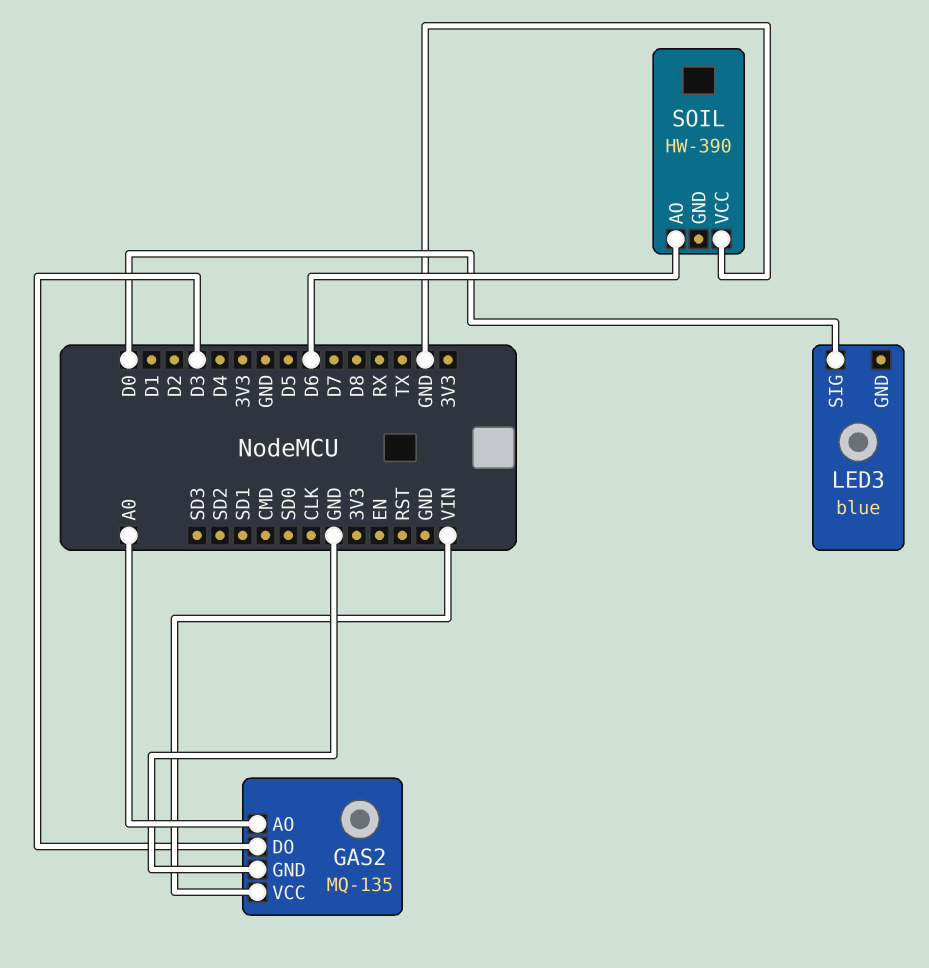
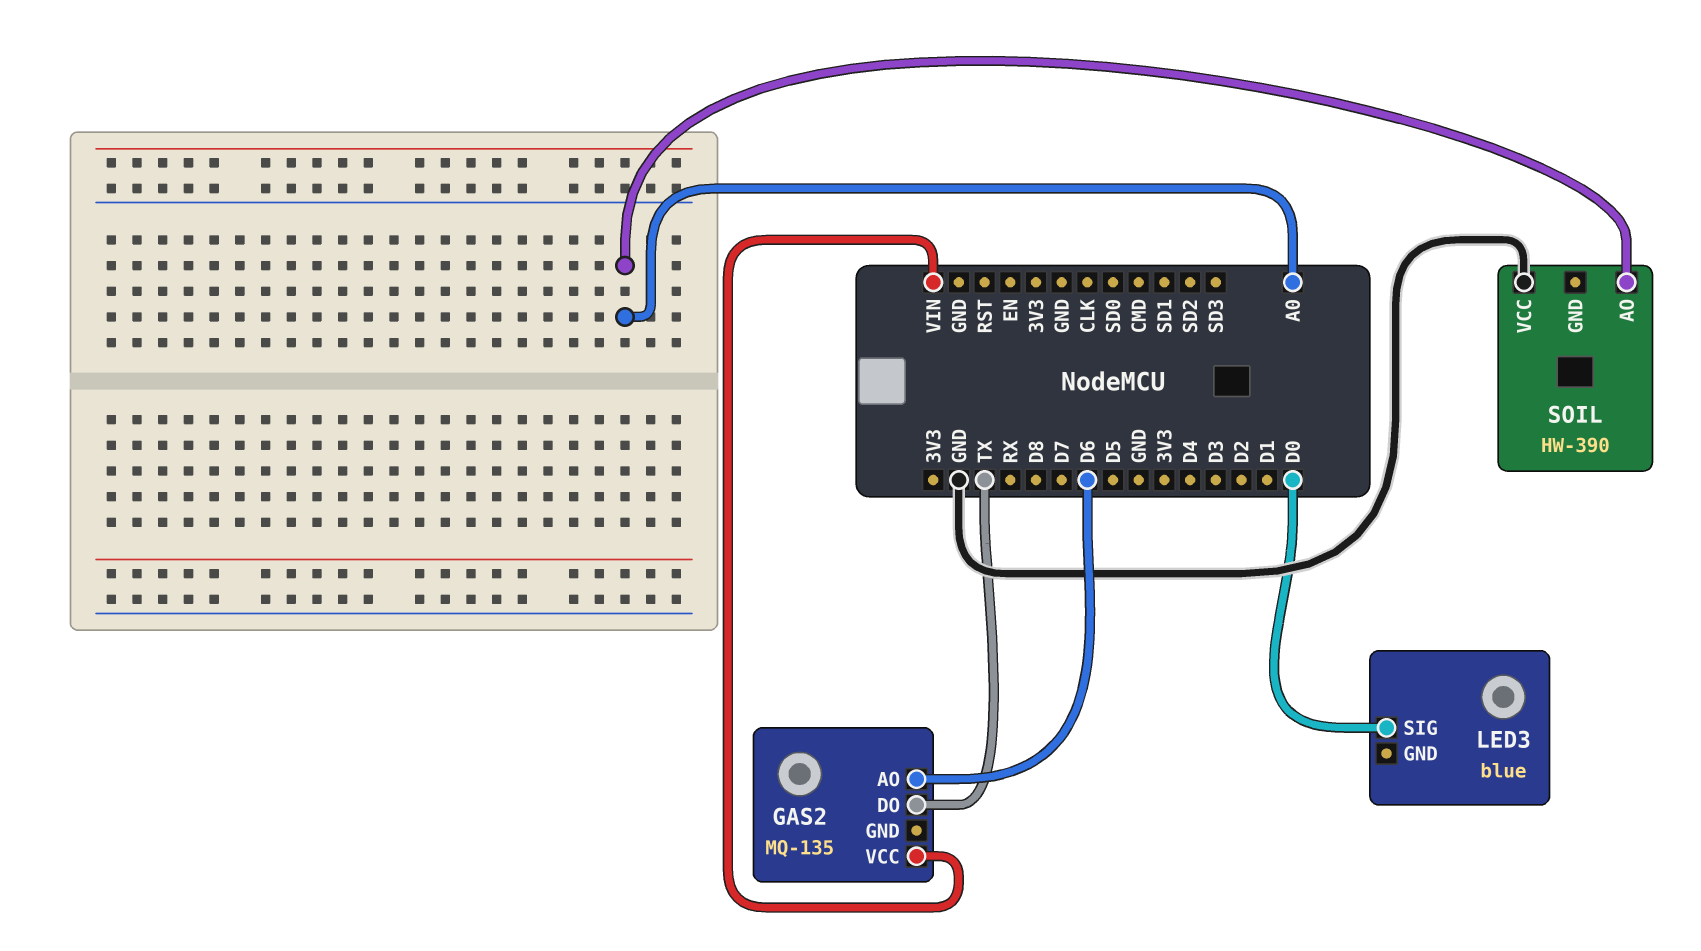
GAS2 pin AO: A0 -> D6
GAS2 pin DO: D3 -> TX
GAS2 pin GND: GND -> none
SOIL pin AO: D6 -> A0

